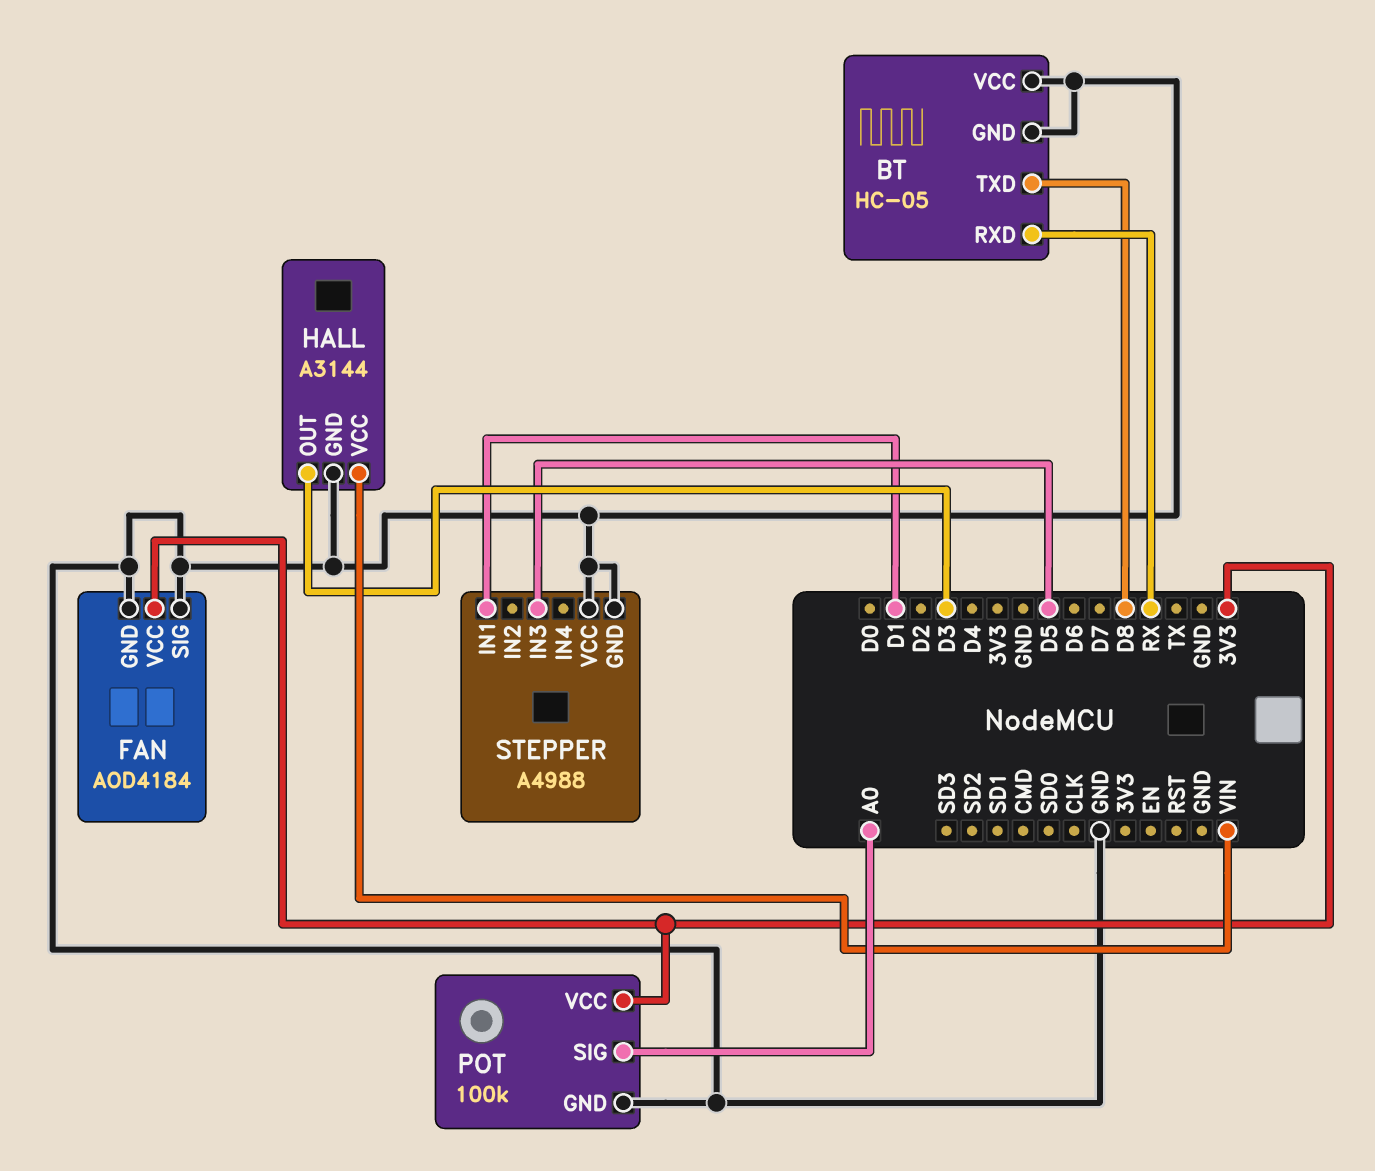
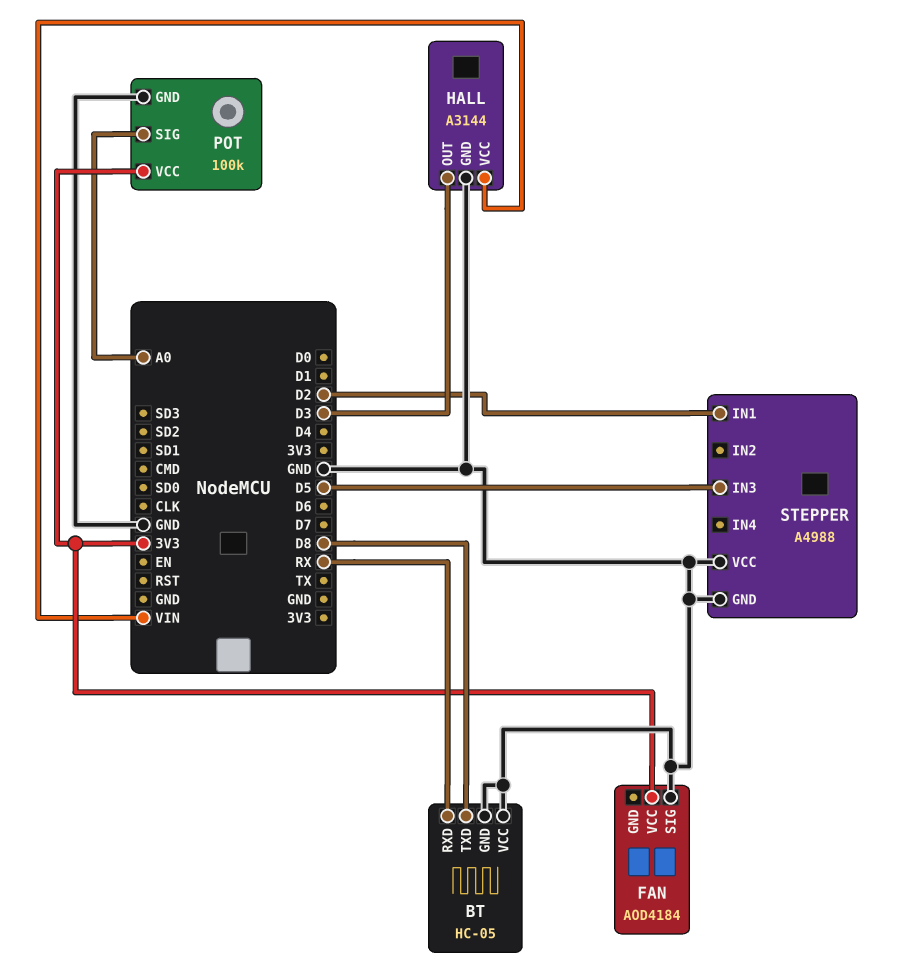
FAN pin GND: GND -> none
STEPPER pin IN1: D1 -> D2

